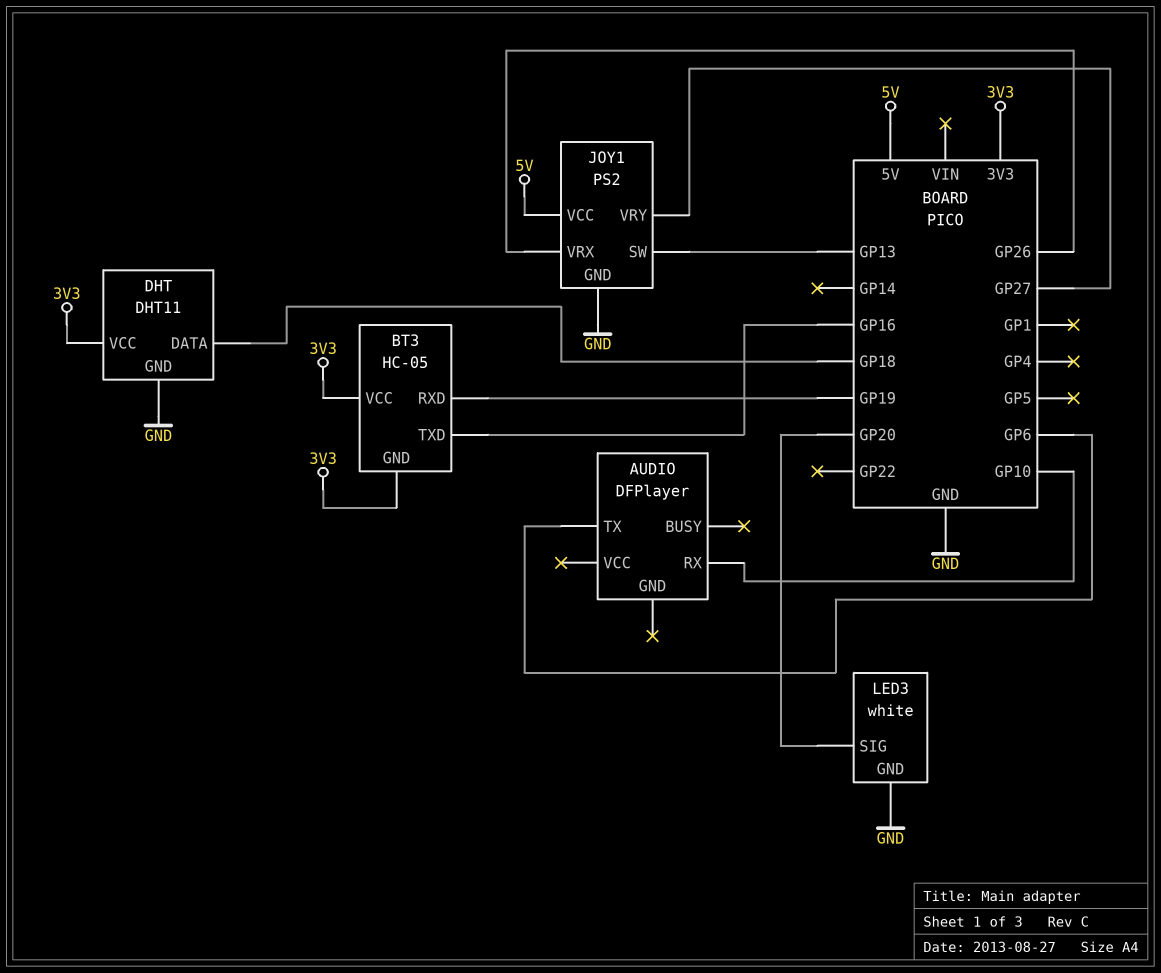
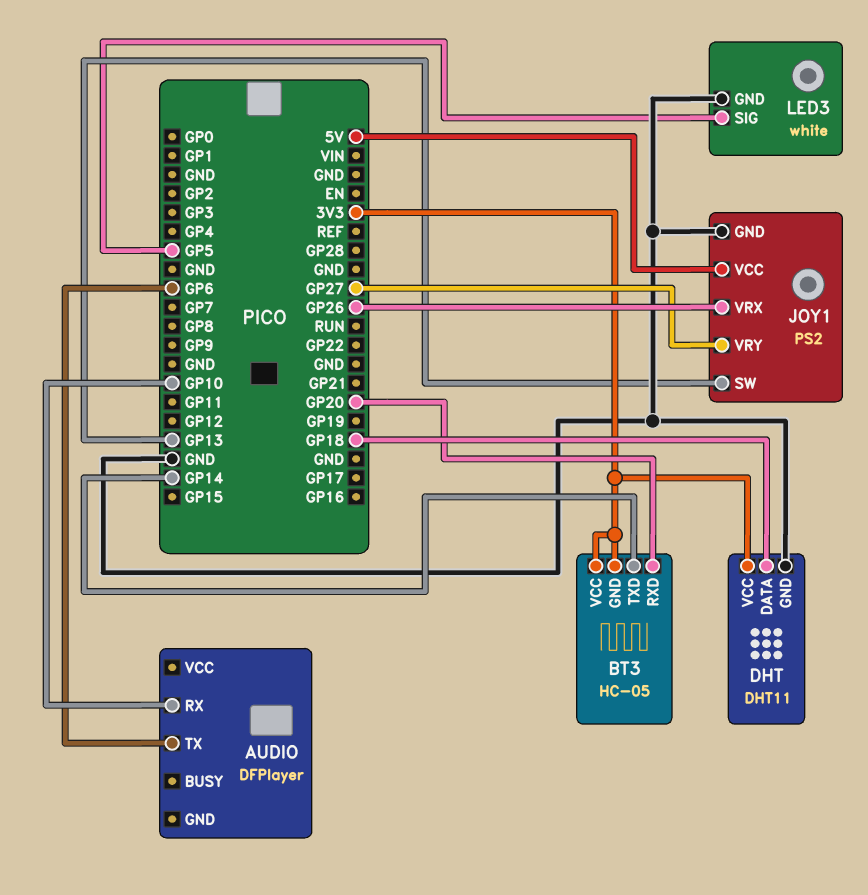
BT3 pin RXD: GP19 -> GP20
BT3 pin TXD: GP16 -> GP14
LED3 pin SIG: GP20 -> GP5

